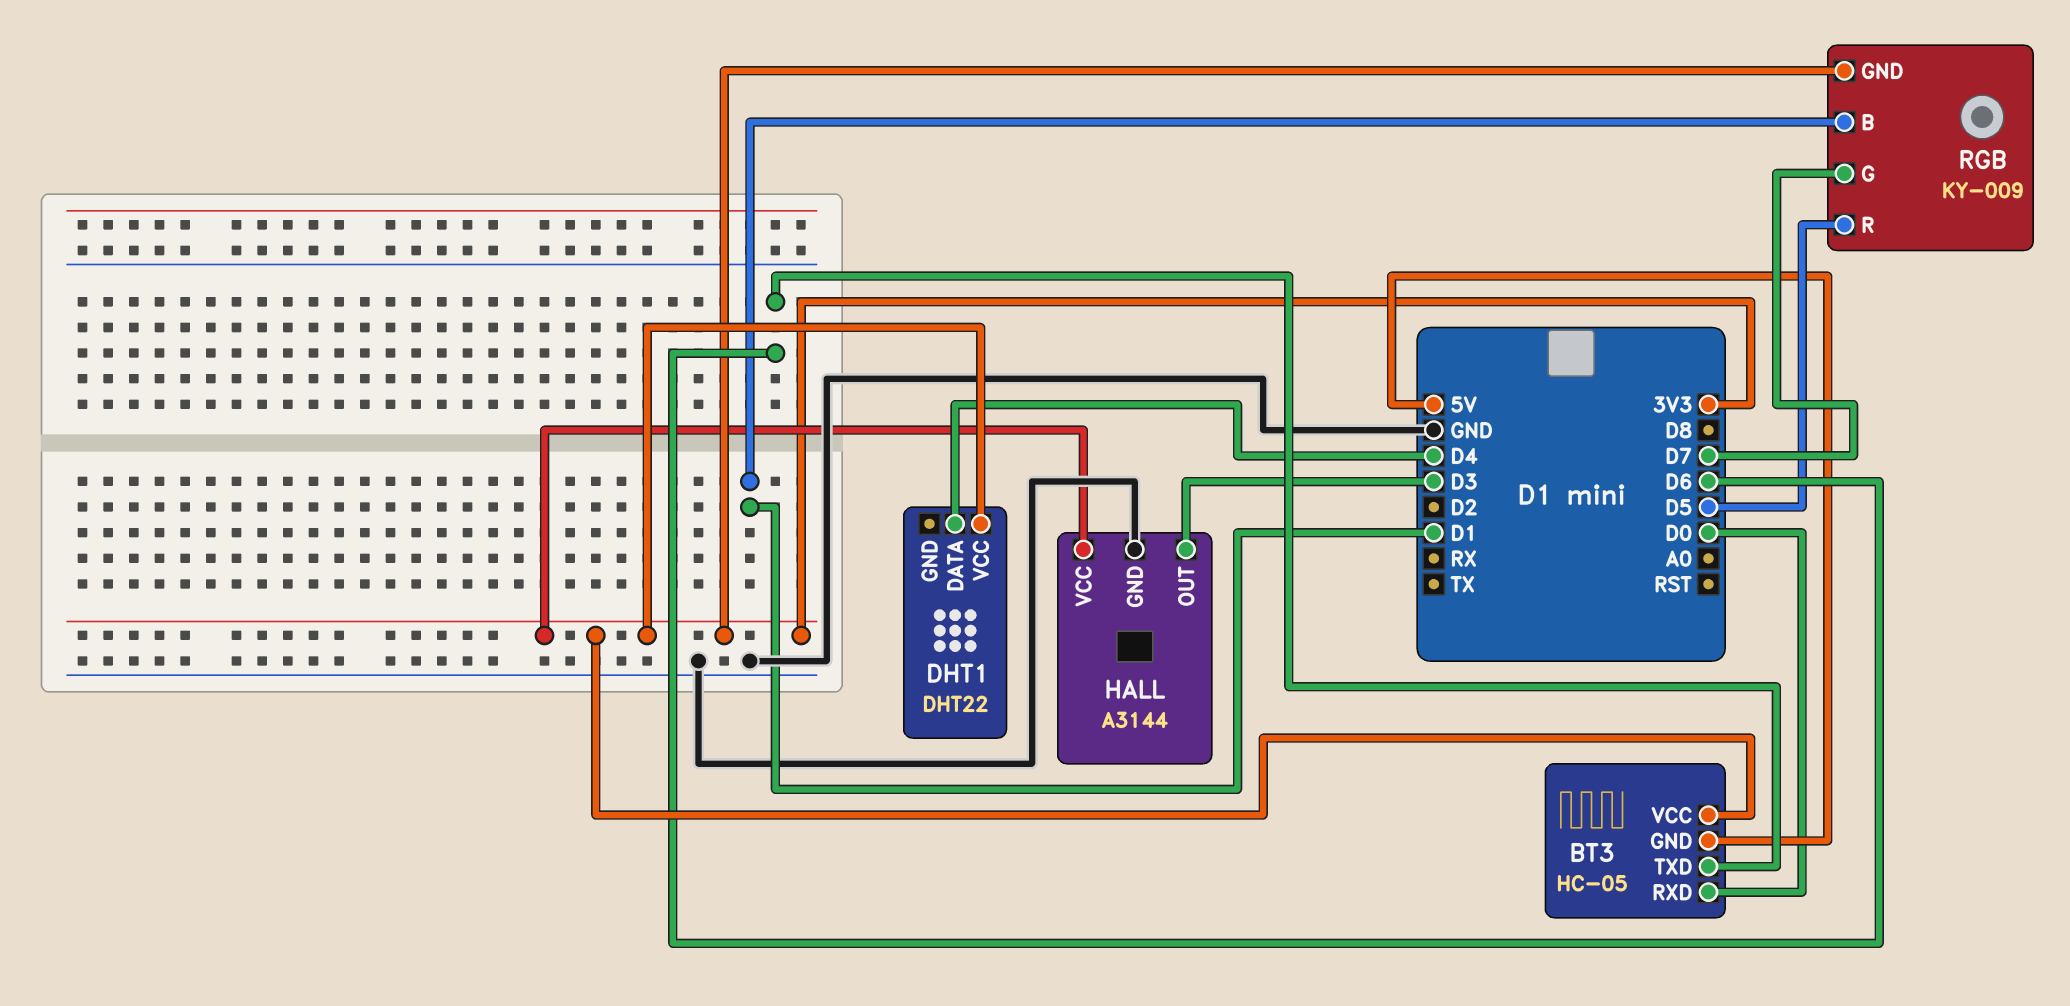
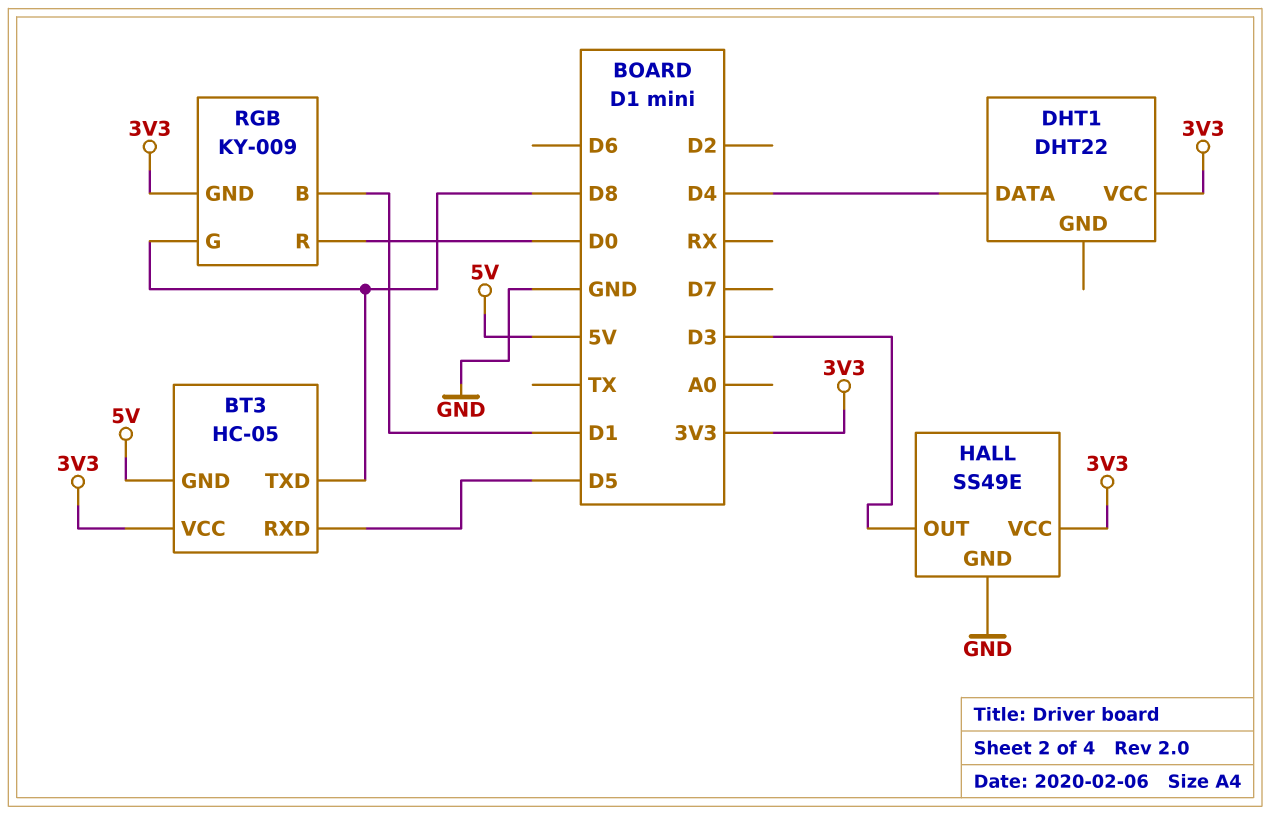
BT3 pin RXD: D0 -> D5
BT3 pin TXD: D6 -> D8
HALL: A3144 -> SS49E
RGB pin G: D7 -> D8
RGB pin R: D5 -> D0

